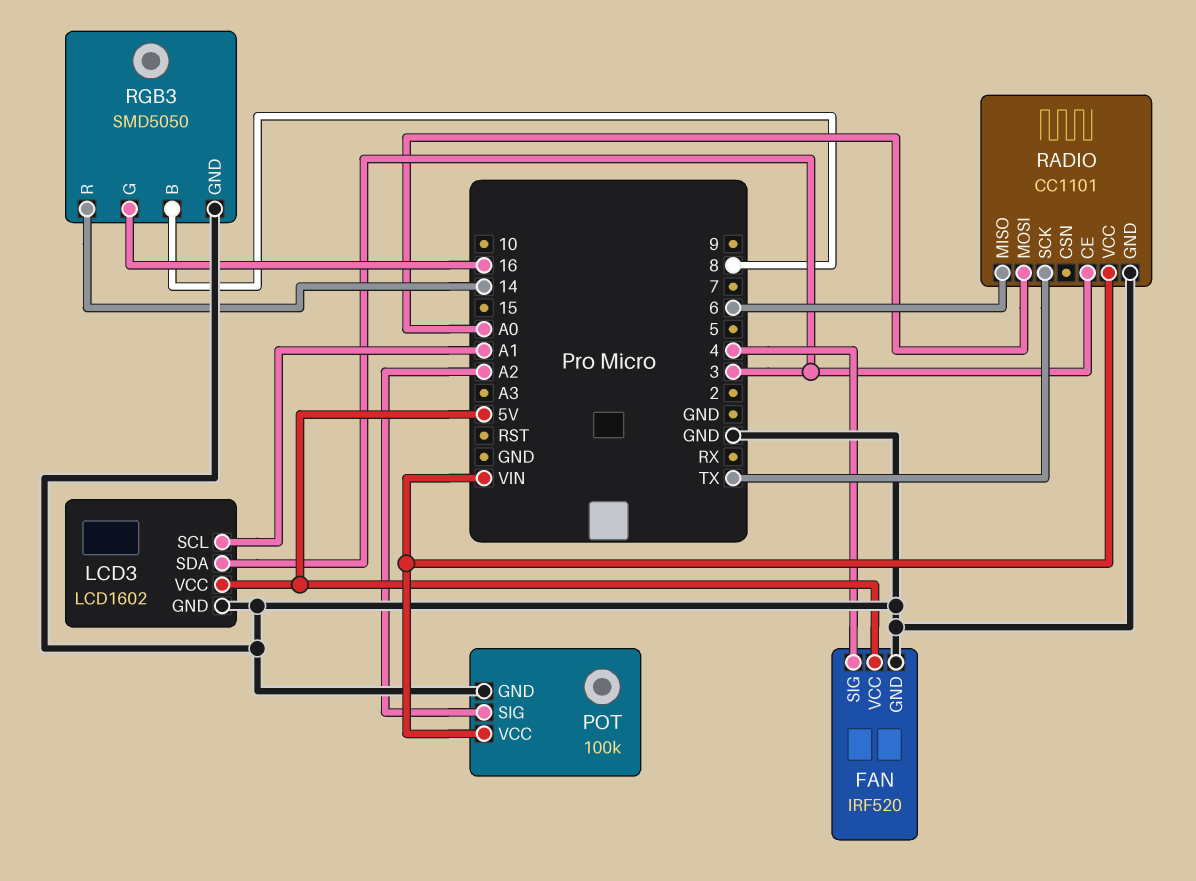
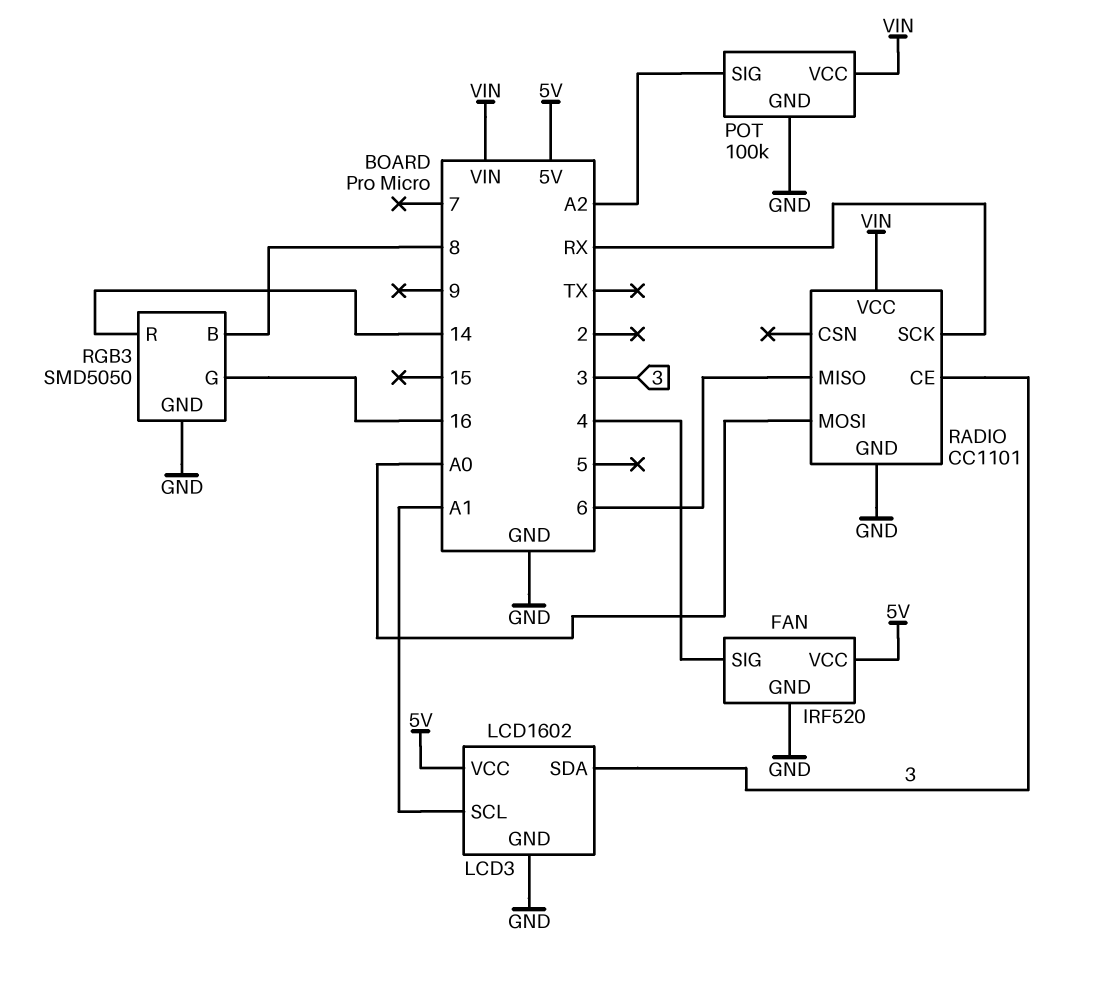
RADIO pin SCK: TX -> RX

